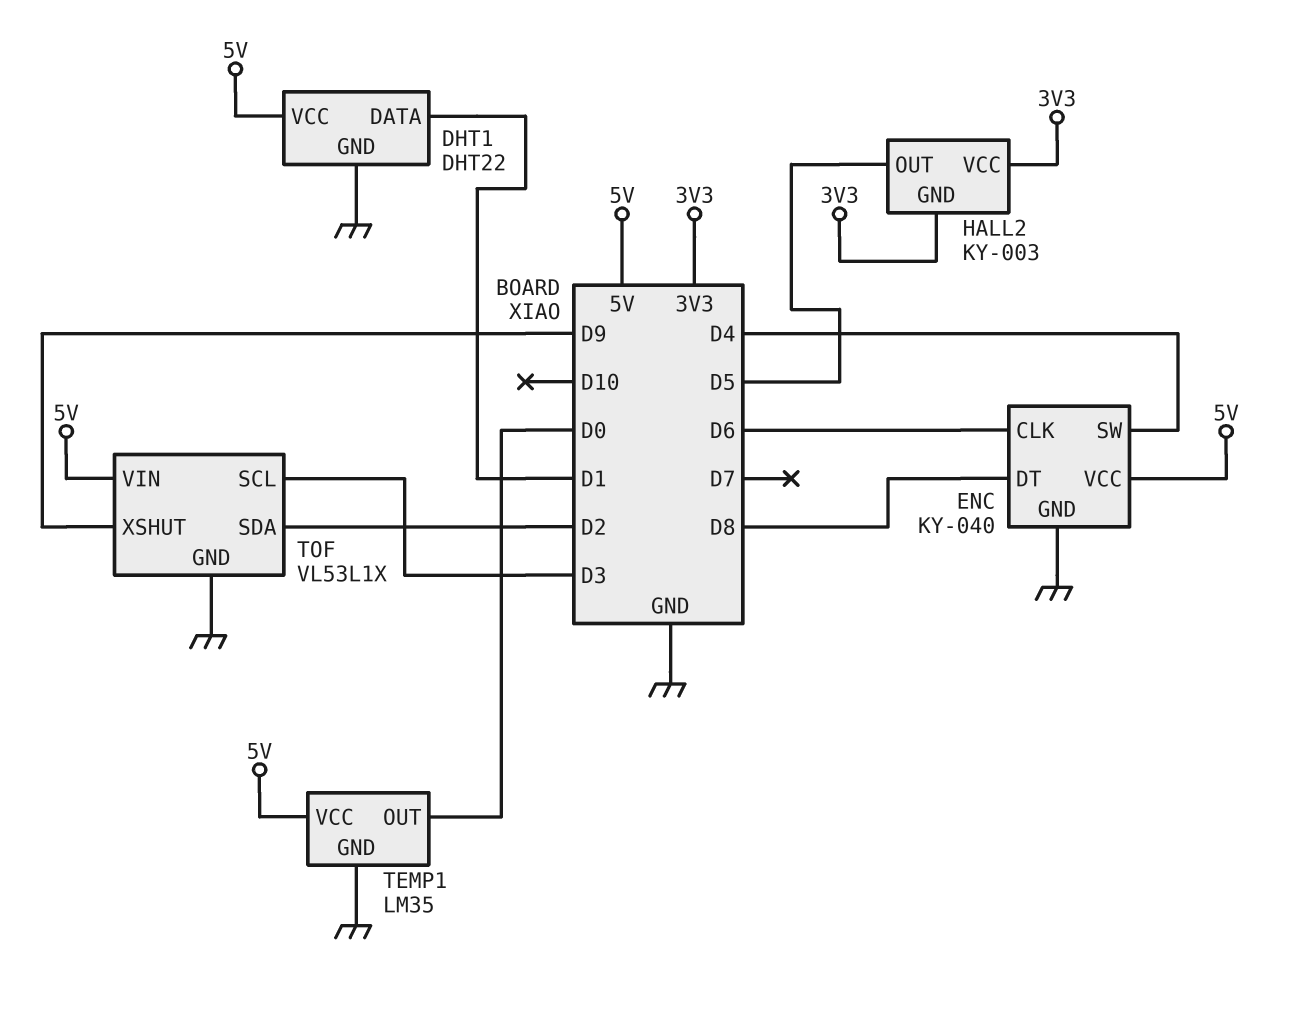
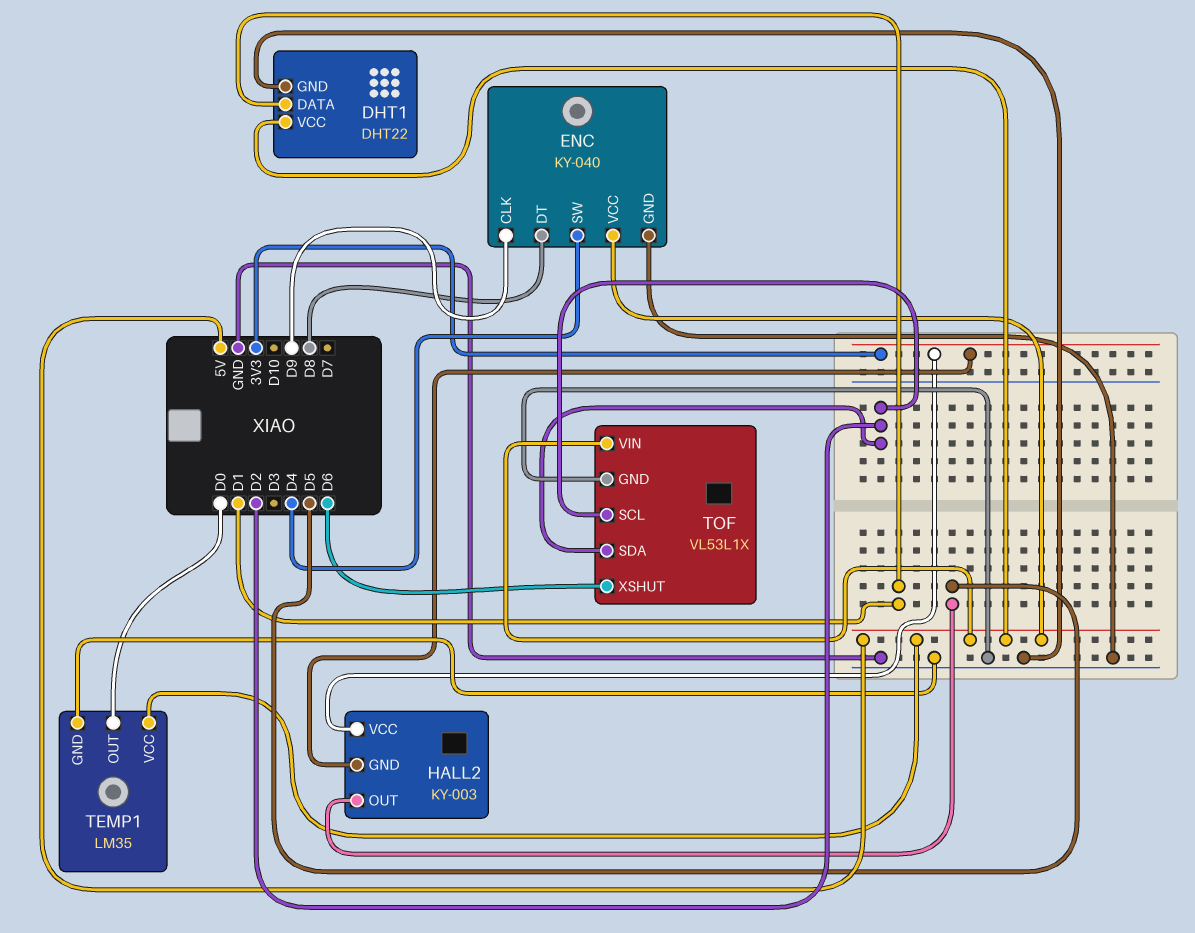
ENC pin CLK: D6 -> D9
TOF pin SCL: D3 -> D2
TOF pin XSHUT: D9 -> D6

